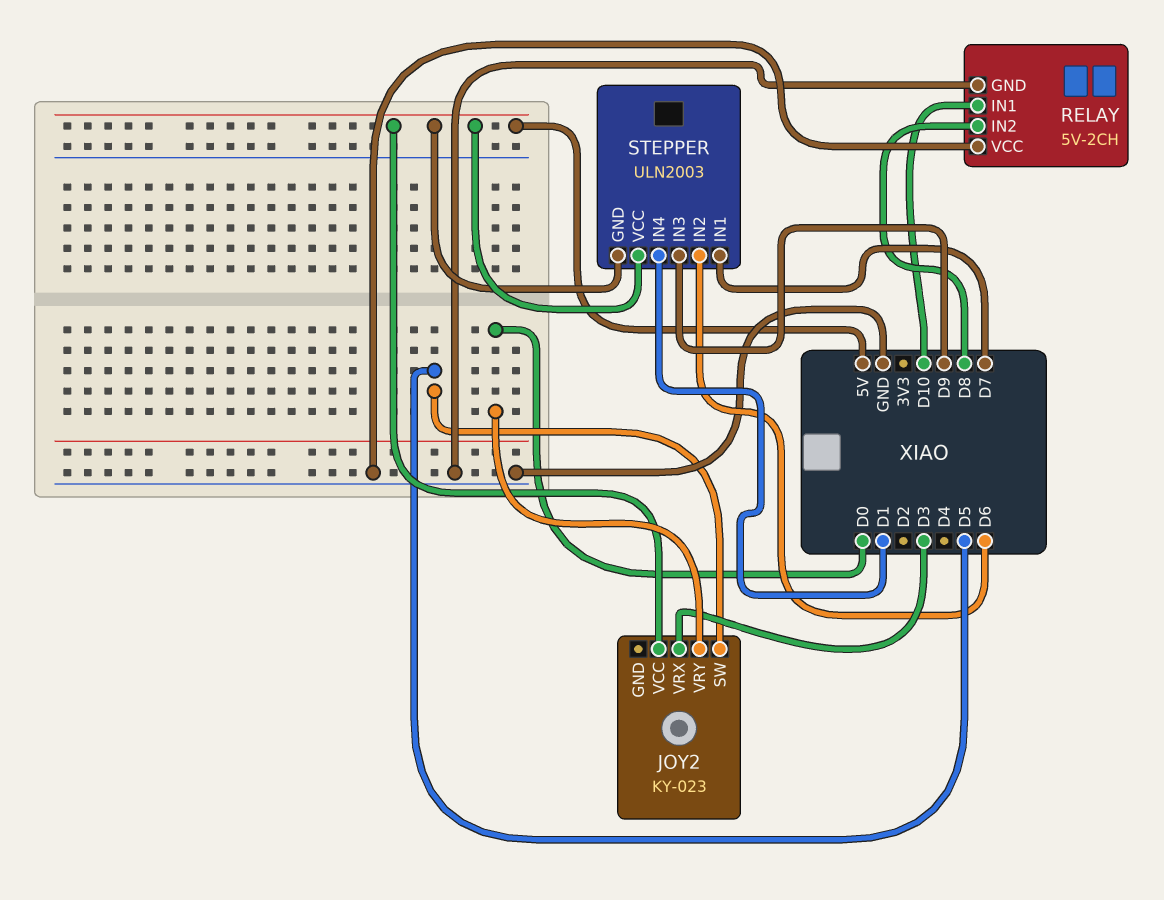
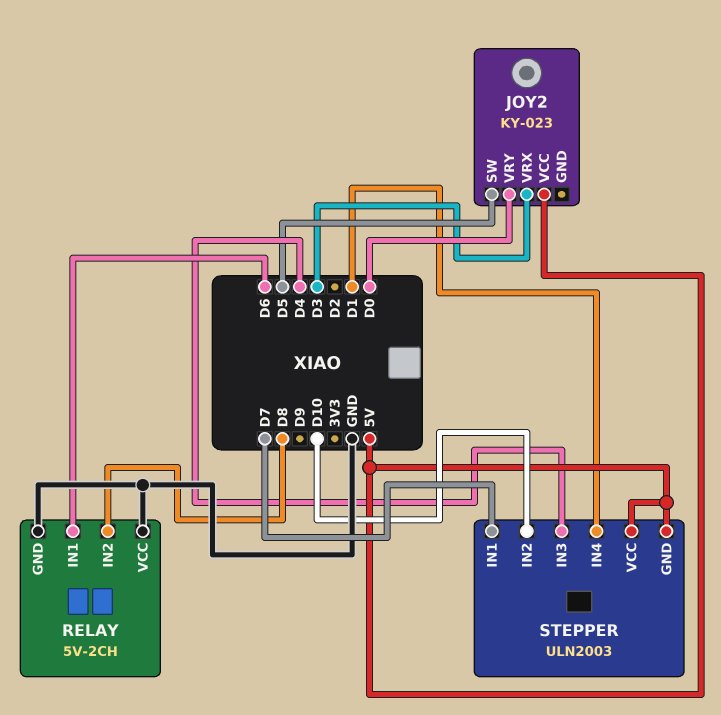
RELAY pin IN1: D10 -> D6
STEPPER pin IN2: D6 -> D10
STEPPER pin IN3: D9 -> D4

